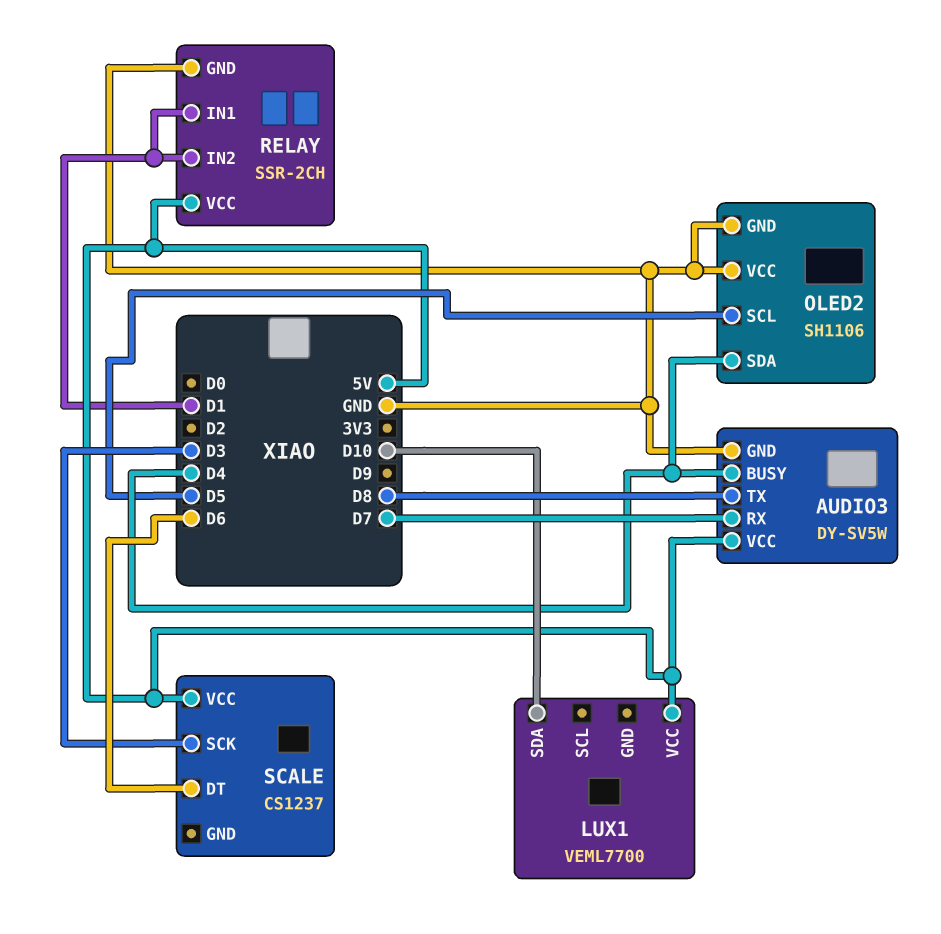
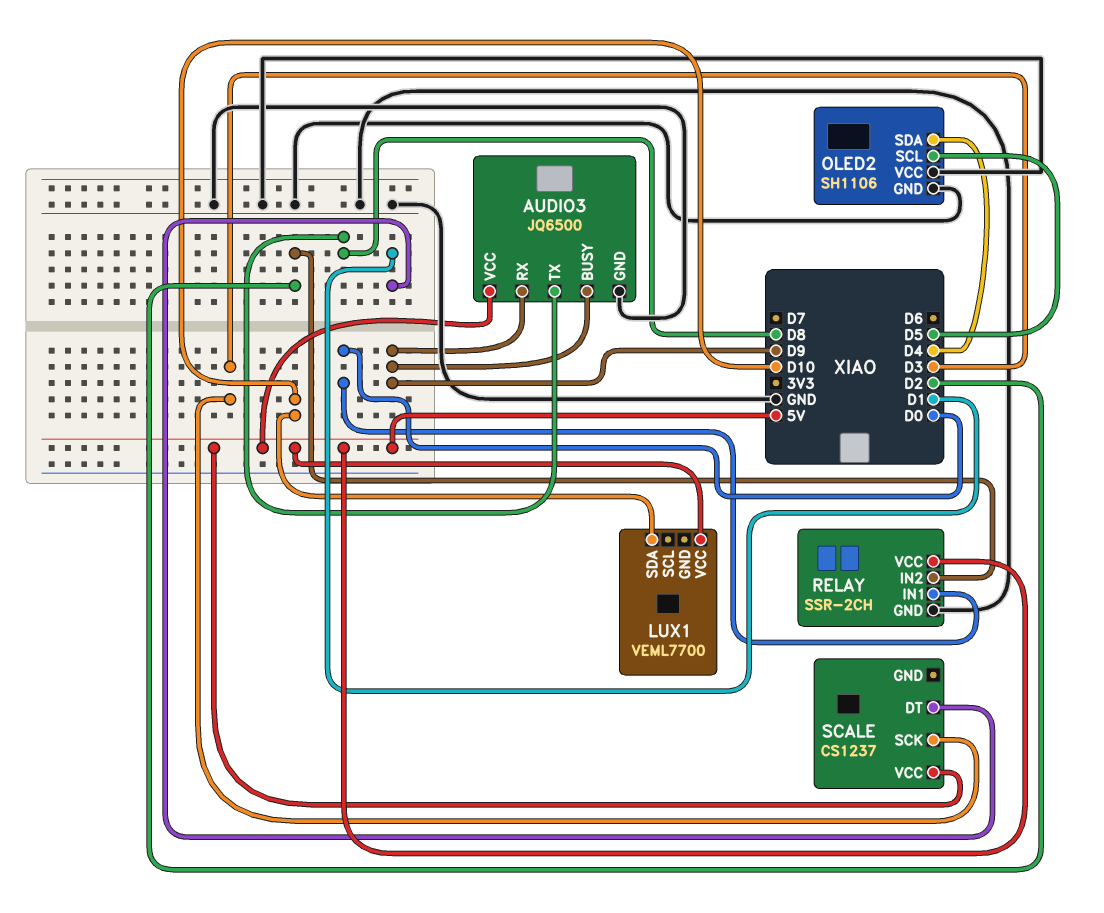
AUDIO3: DY-SV5W -> JQ6500
AUDIO3 pin BUSY: D4 -> D9
AUDIO3 pin RX: D7 -> D9
RELAY pin IN1: D1 -> D0
RELAY pin IN2: D1 -> D2
SCALE pin DT: D6 -> D1

